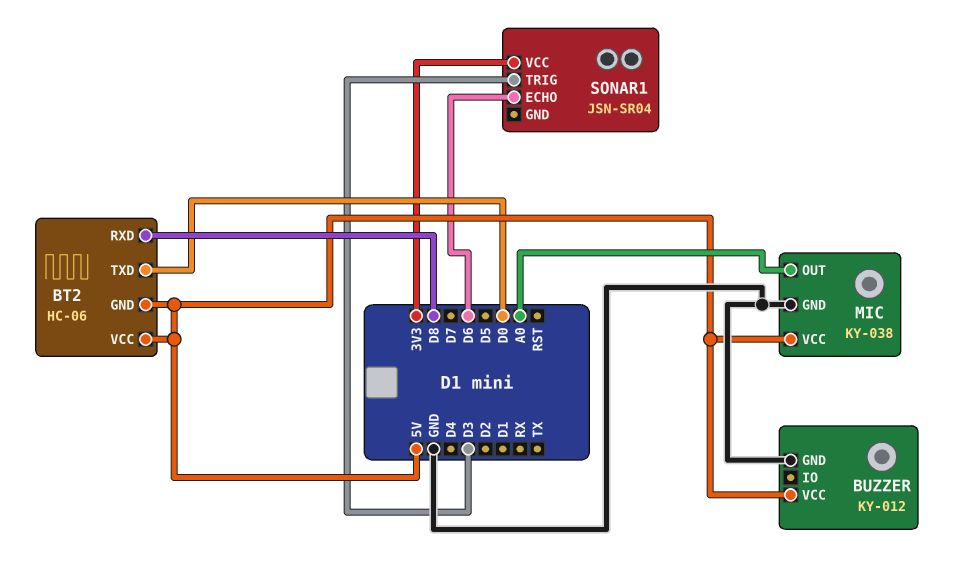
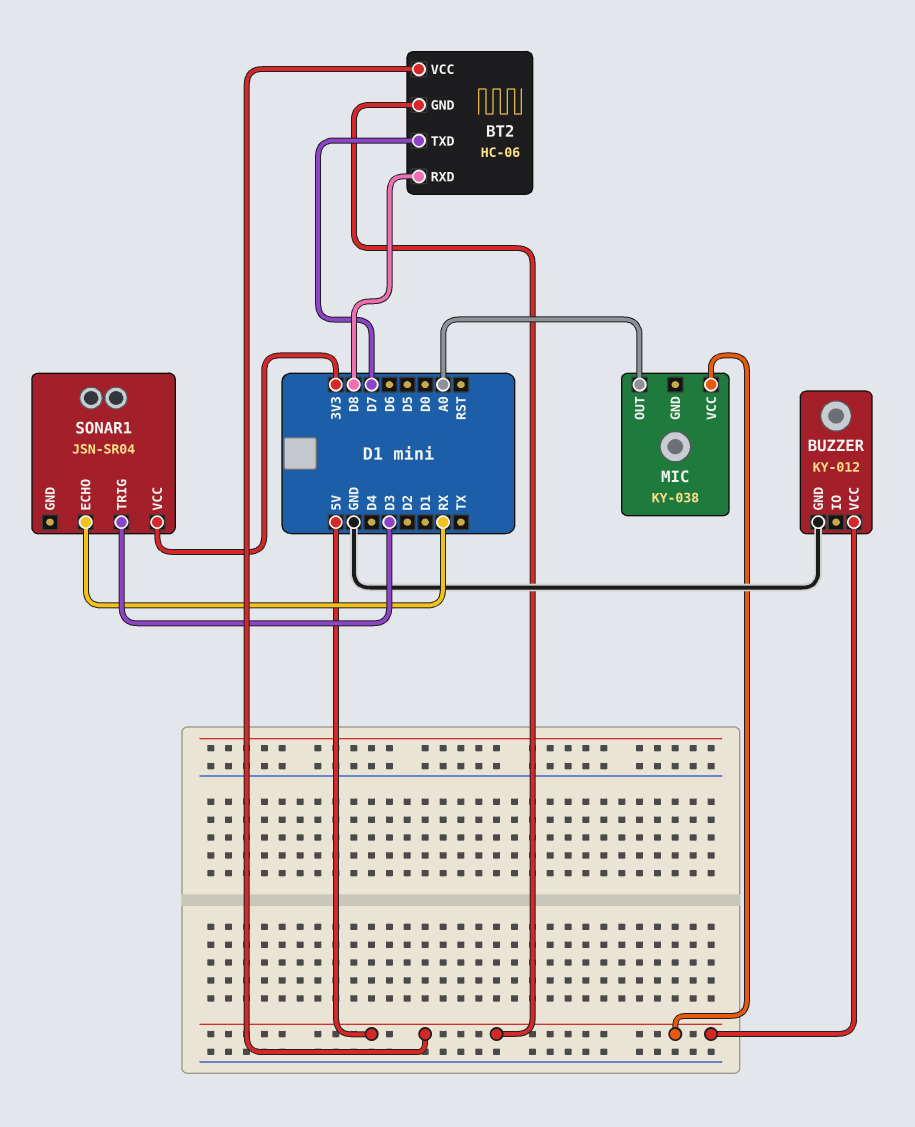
BT2 pin TXD: D0 -> D7
MIC pin GND: GND -> none
SONAR1 pin ECHO: D6 -> RX

